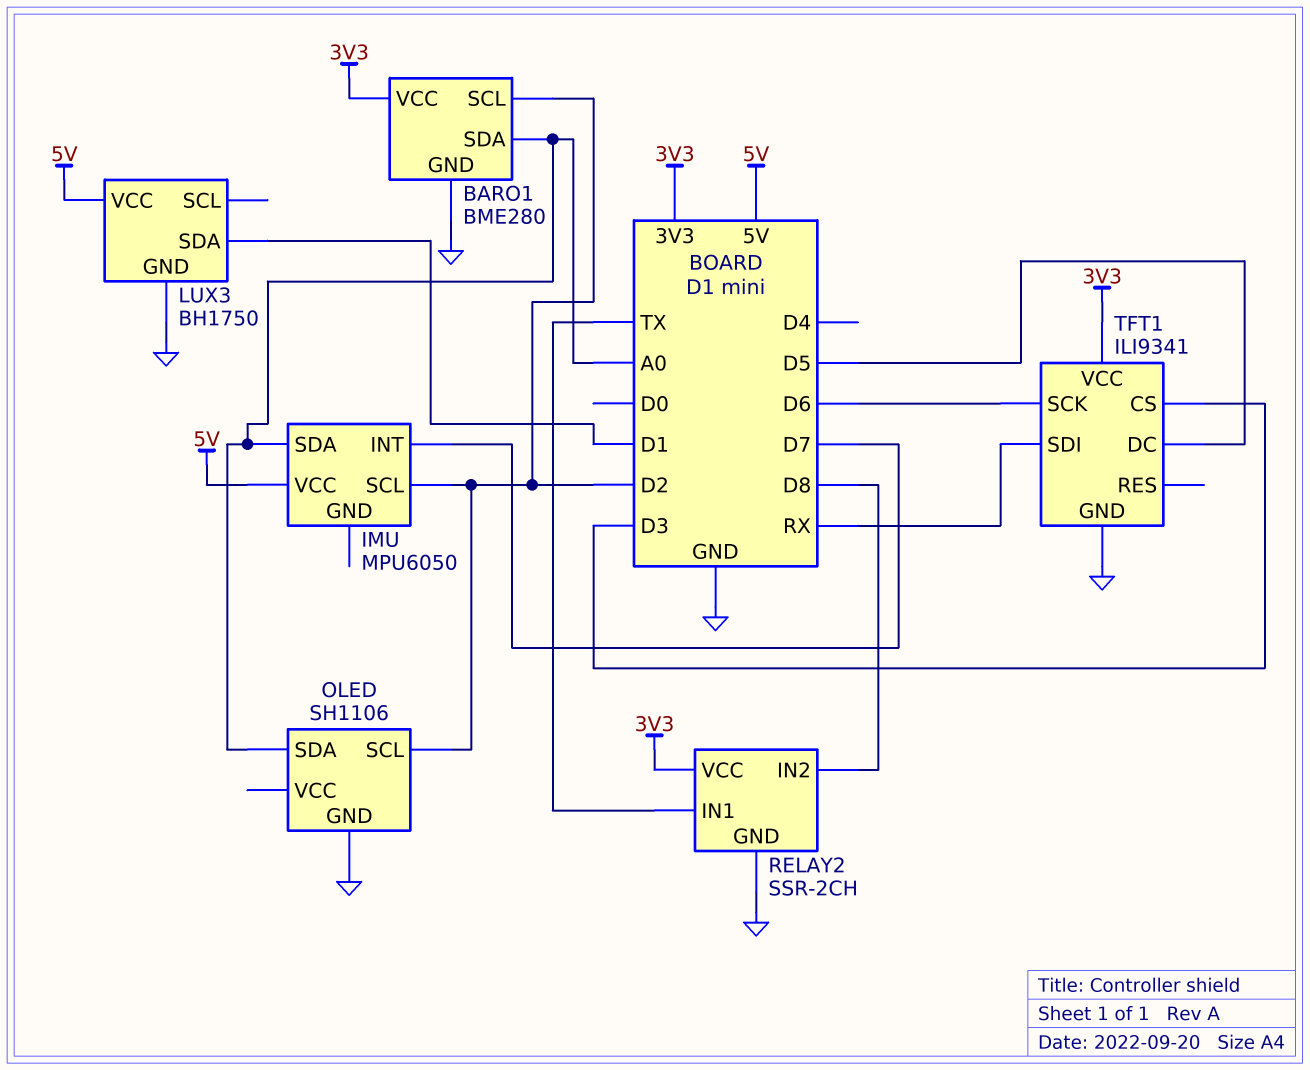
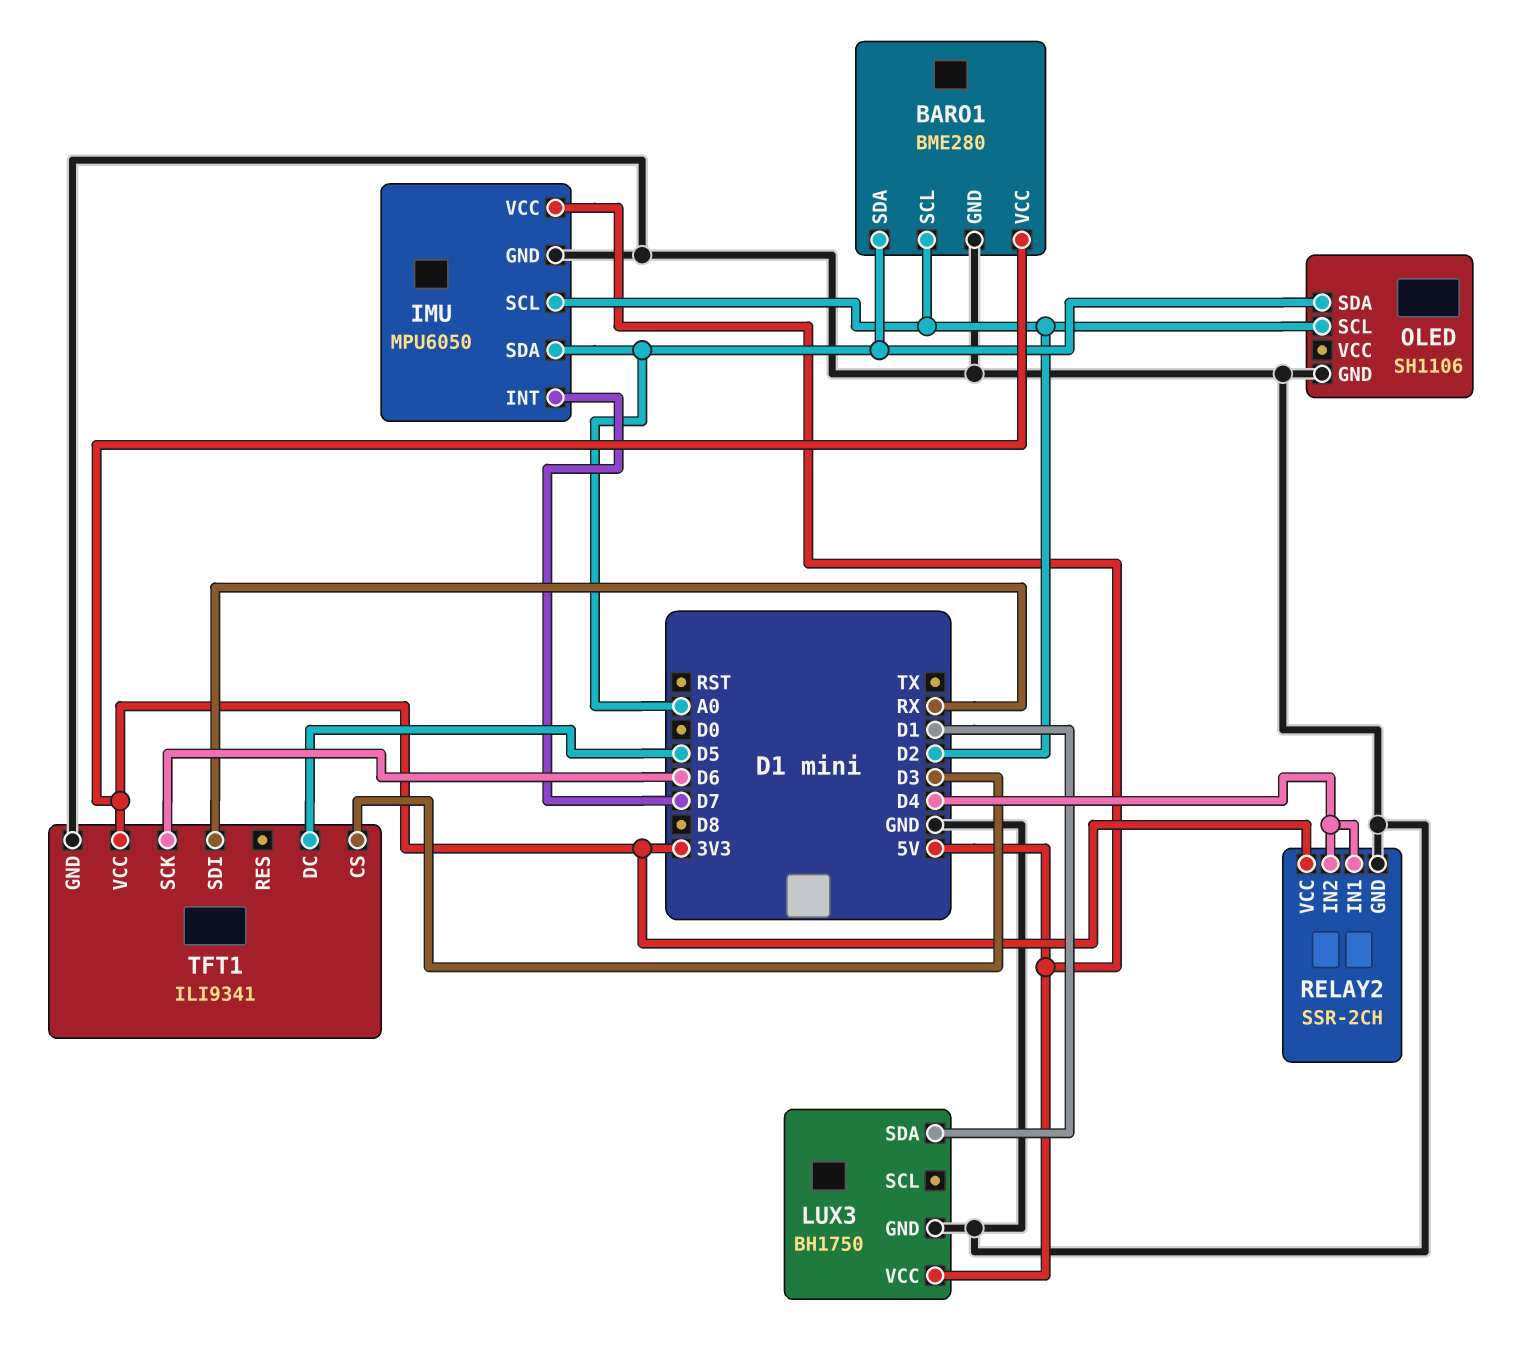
IMU pin GND: none -> GND
RELAY2 pin IN1: TX -> D4
RELAY2 pin IN2: D8 -> D4

